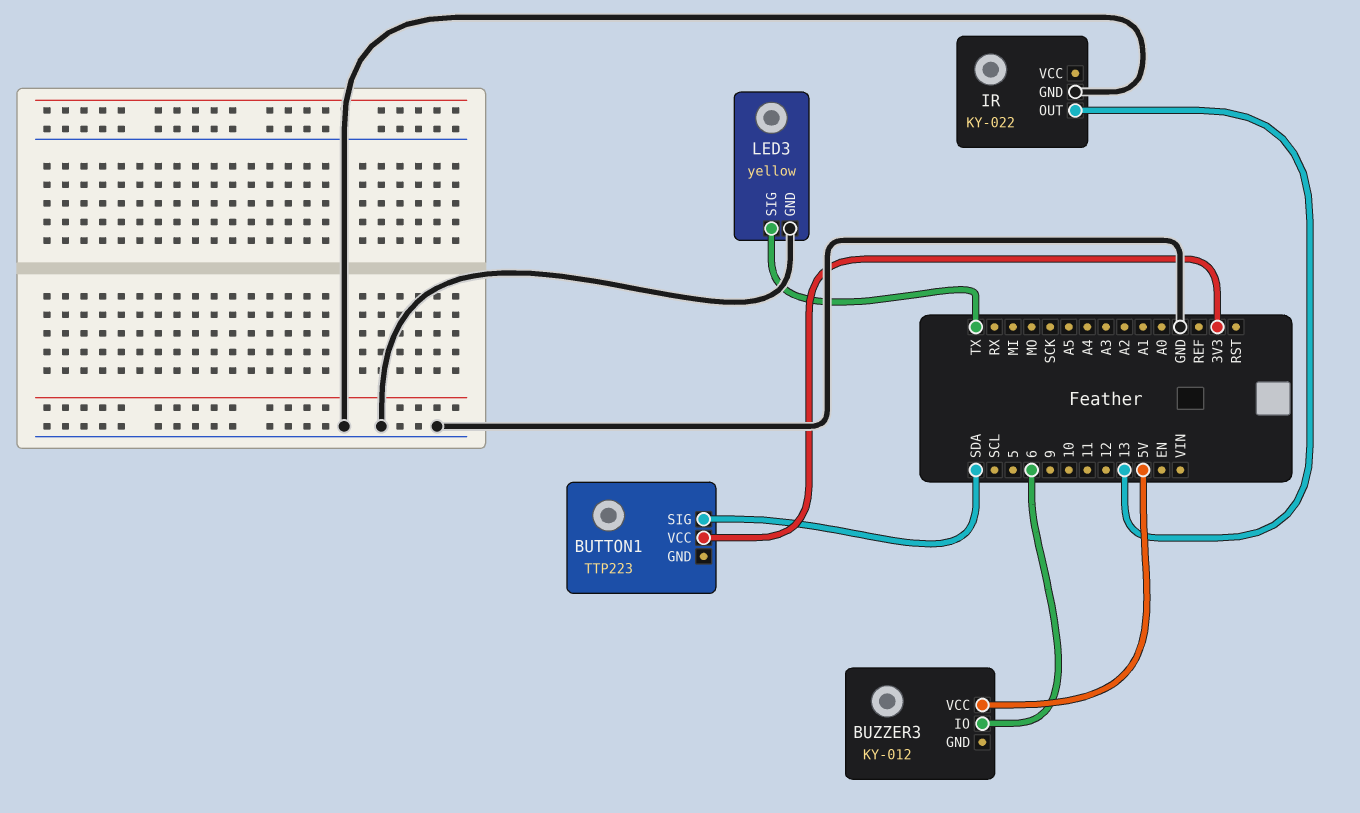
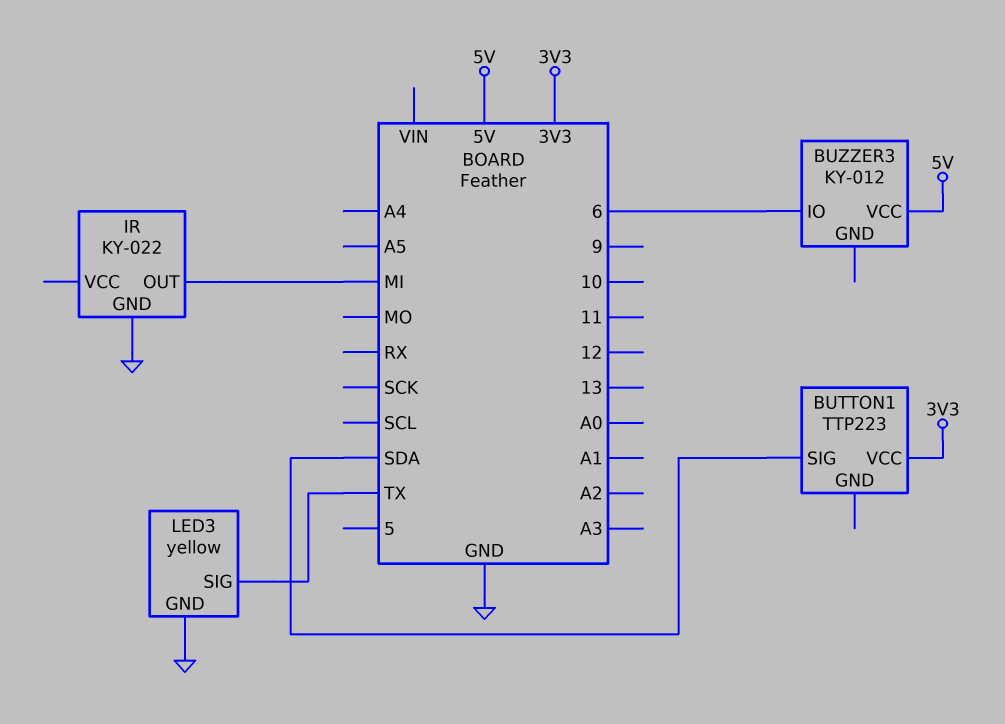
IR pin OUT: 13 -> MI

